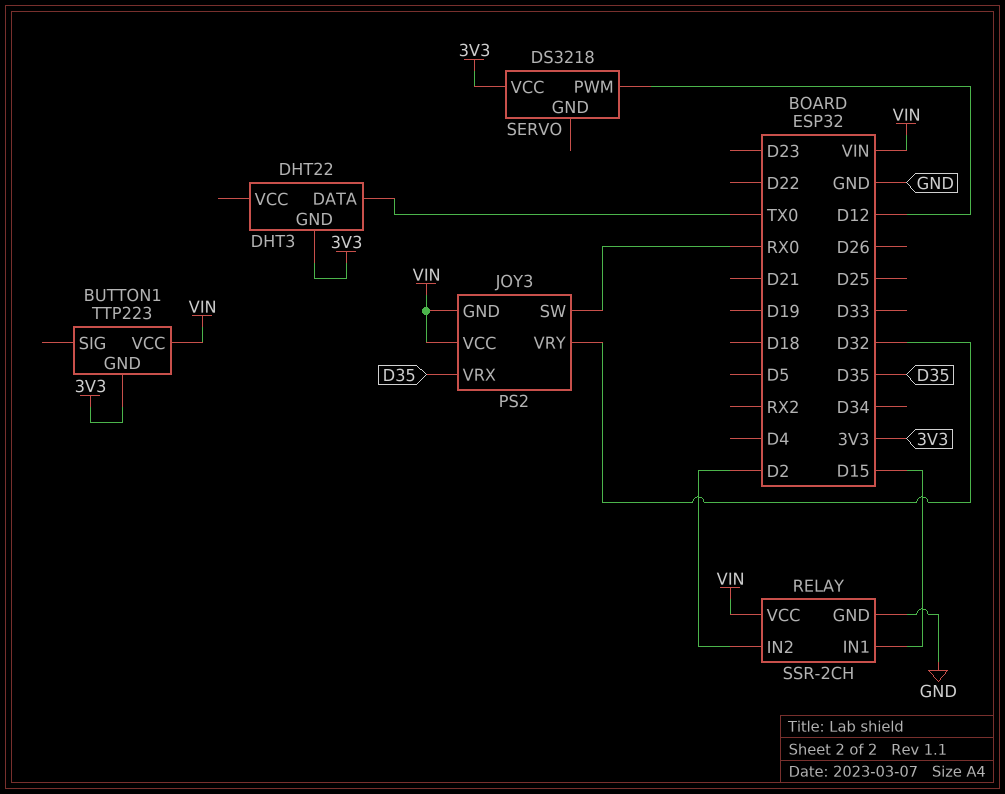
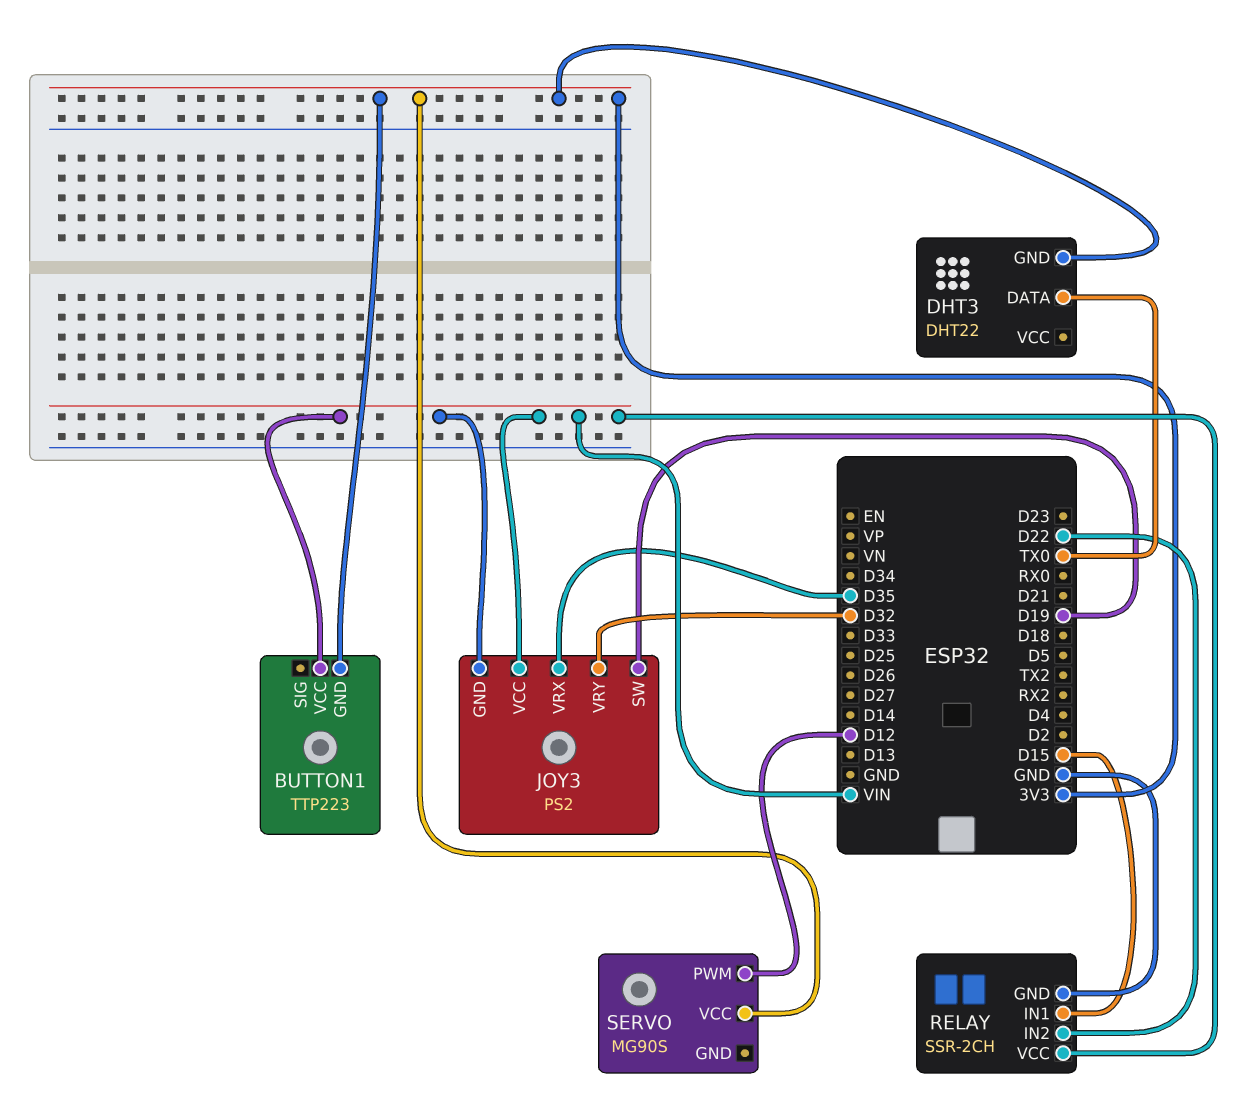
JOY3 pin SW: RX0 -> D19
RELAY pin IN2: D2 -> D22
SERVO: DS3218 -> MG90S

